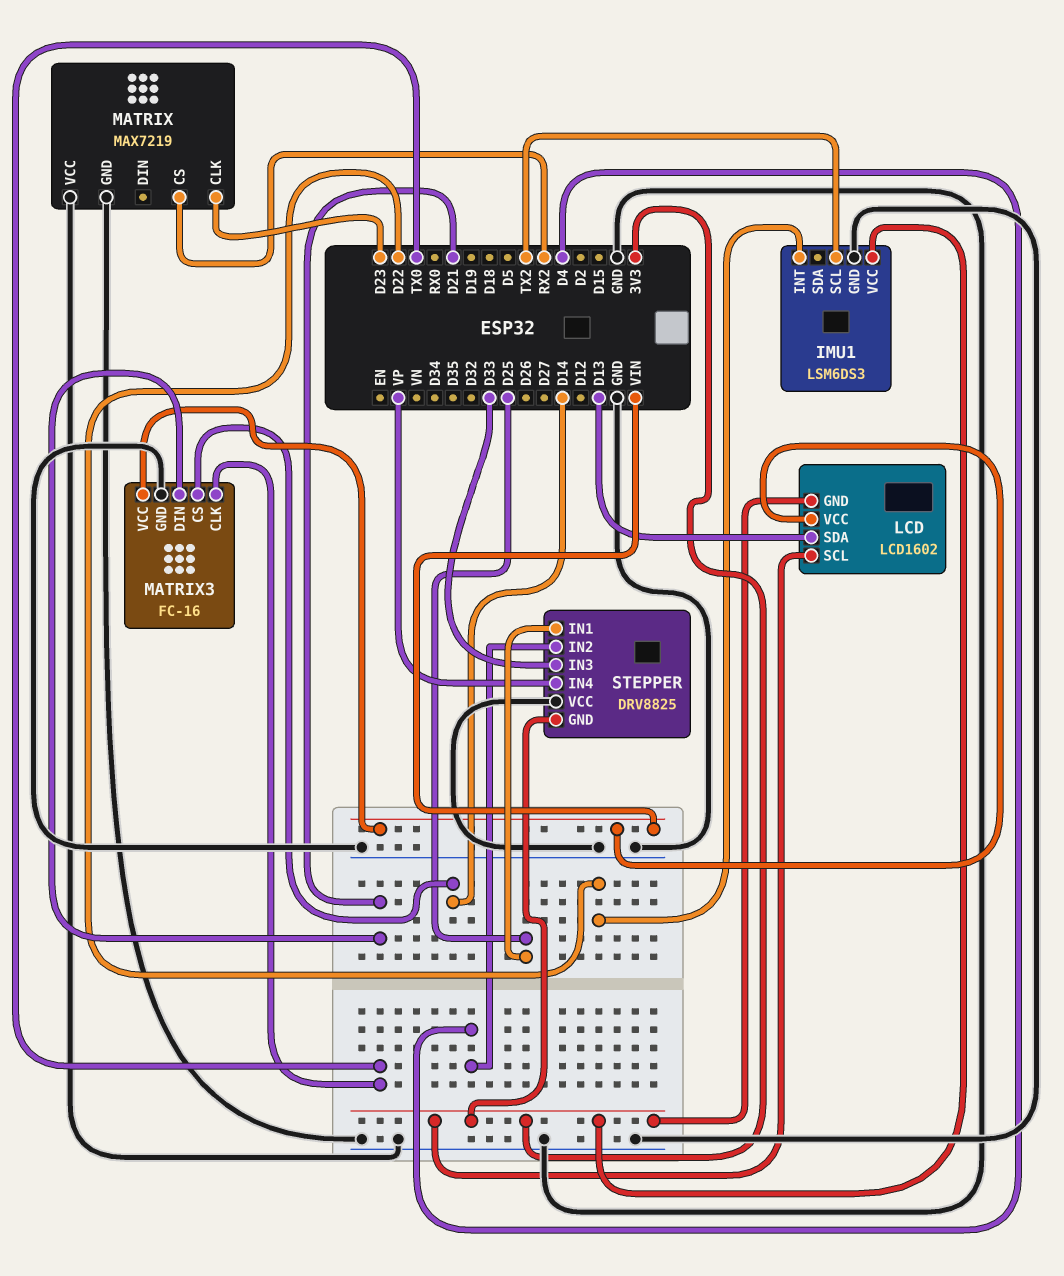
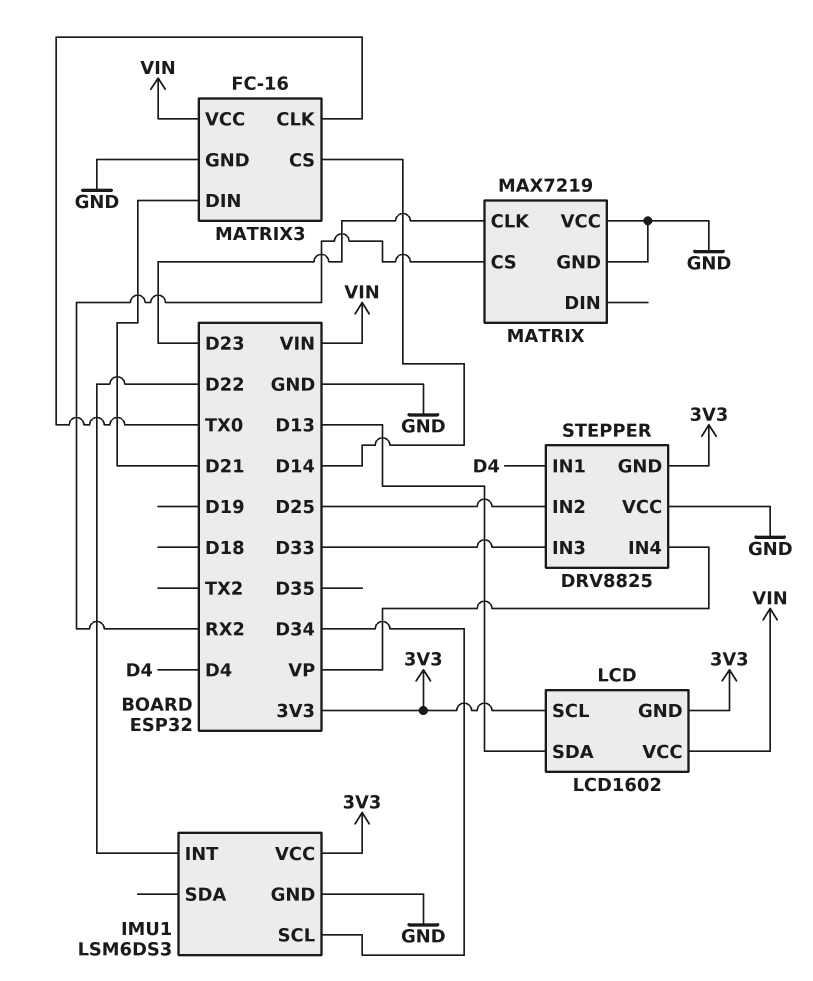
IMU1 pin SCL: TX2 -> D34
STEPPER pin IN1: D25 -> D4
STEPPER pin IN2: D4 -> D25

